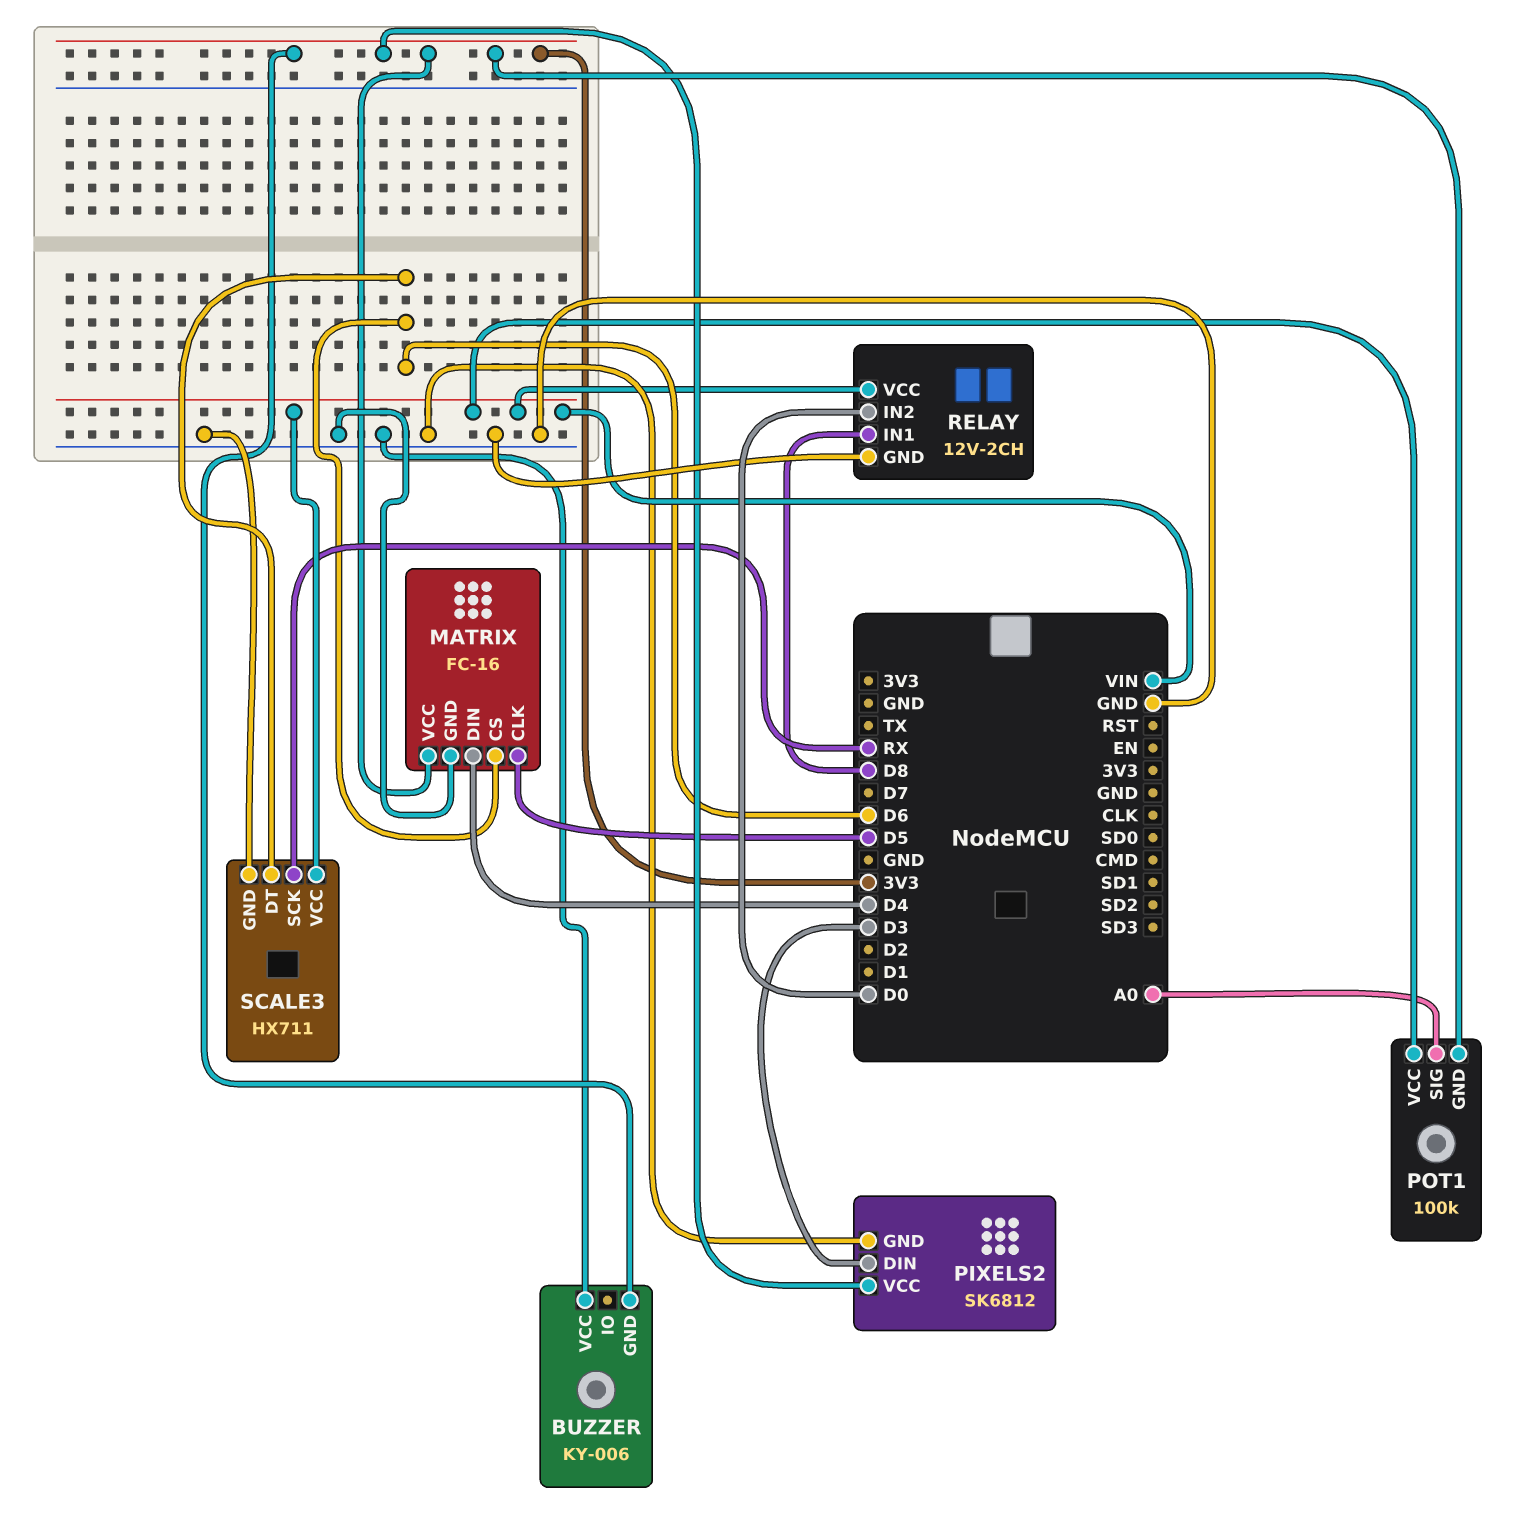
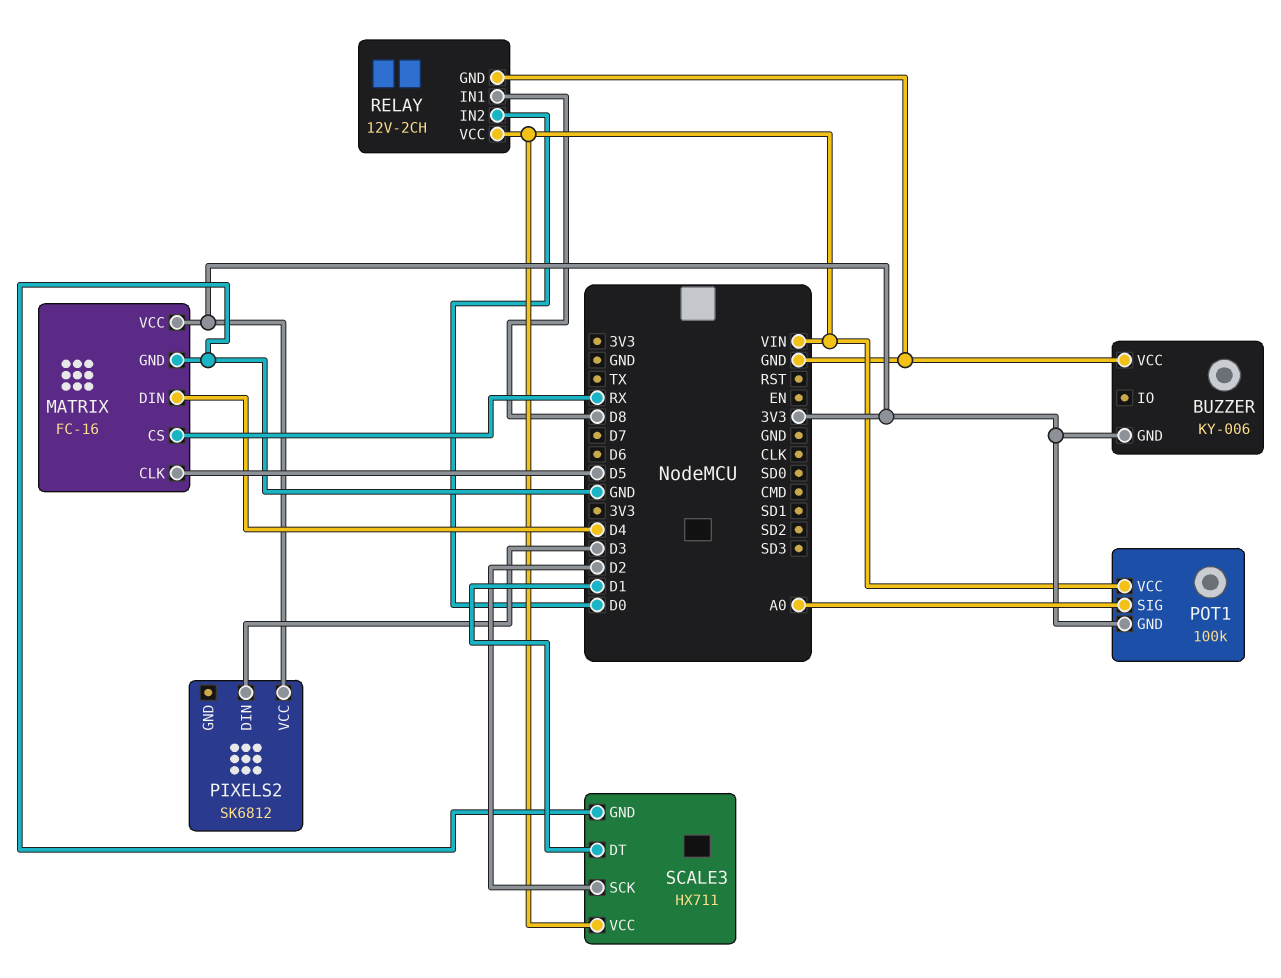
MATRIX pin CS: D6 -> RX
PIXELS2 pin GND: GND -> none
SCALE3 pin DT: D6 -> D1
SCALE3 pin SCK: RX -> D2

